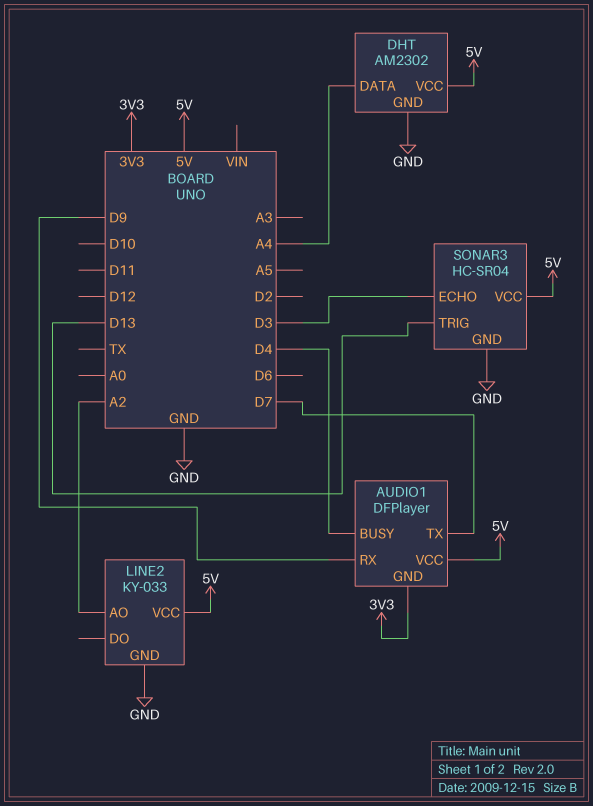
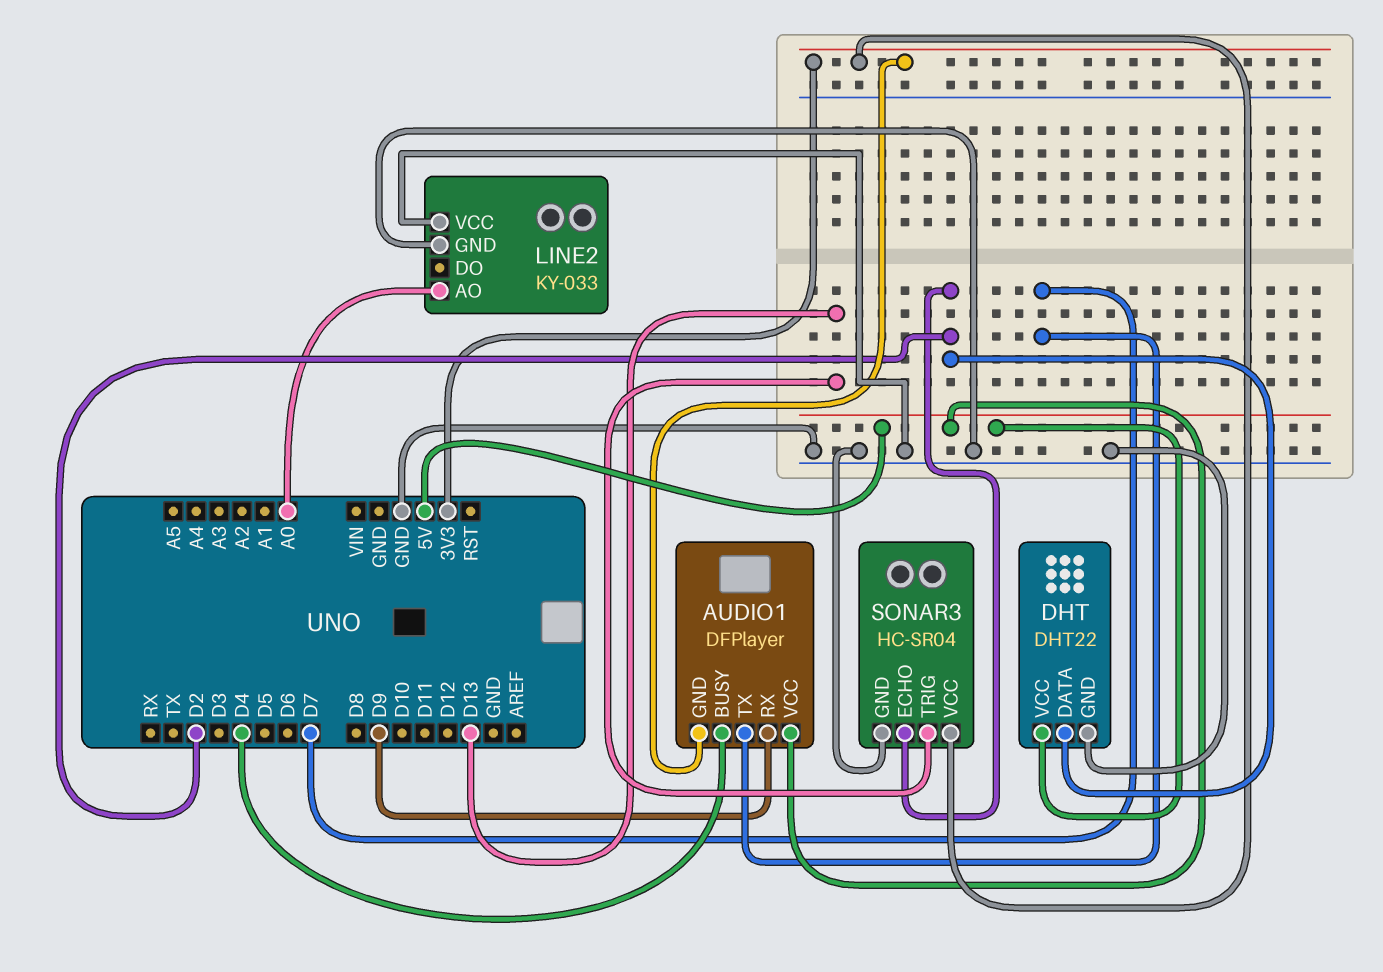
DHT: AM2302 -> DHT22
DHT pin DATA: A4 -> D2
LINE2 pin AO: A2 -> A0
LINE2 pin VCC: 5V -> GND
SONAR3 pin ECHO: D3 -> D2
SONAR3 pin VCC: 5V -> 3V3

